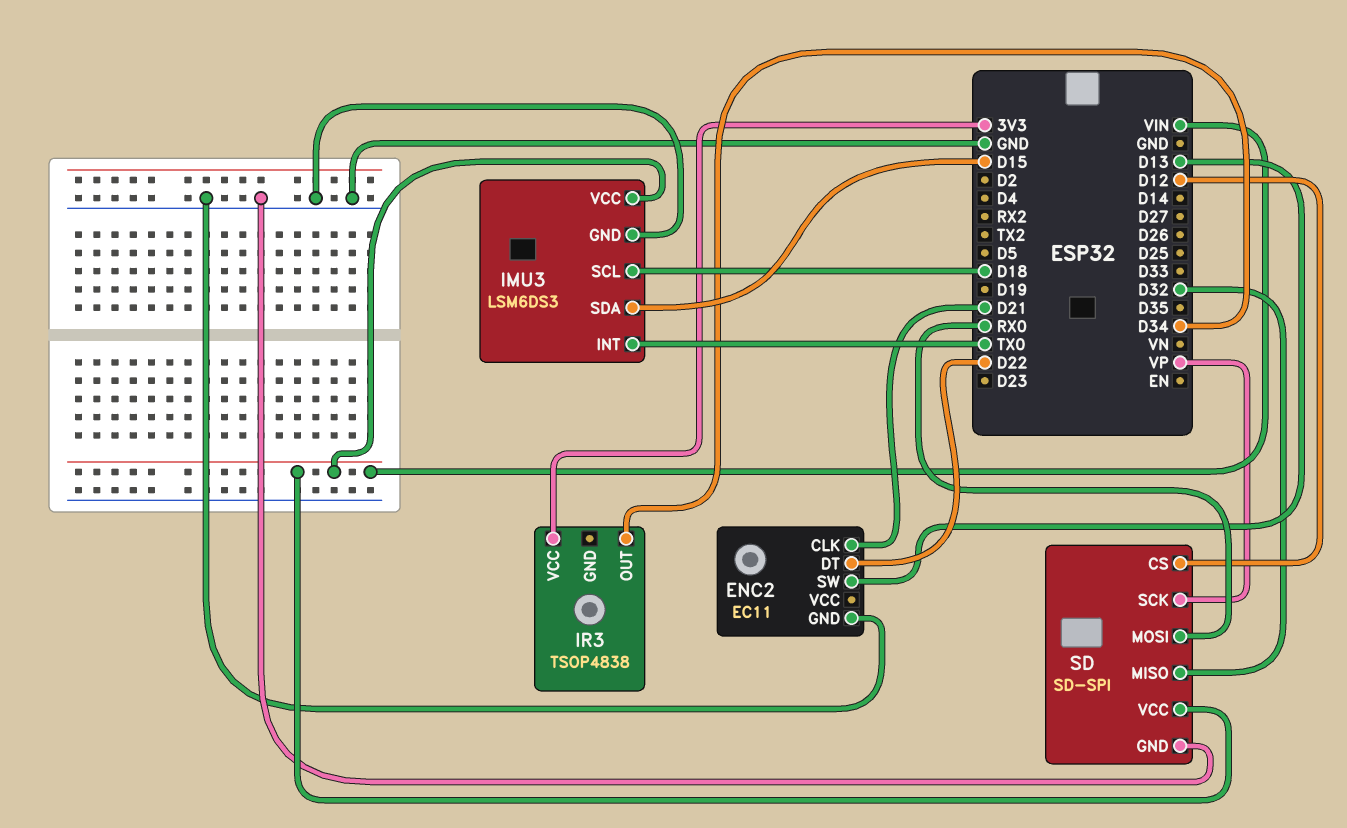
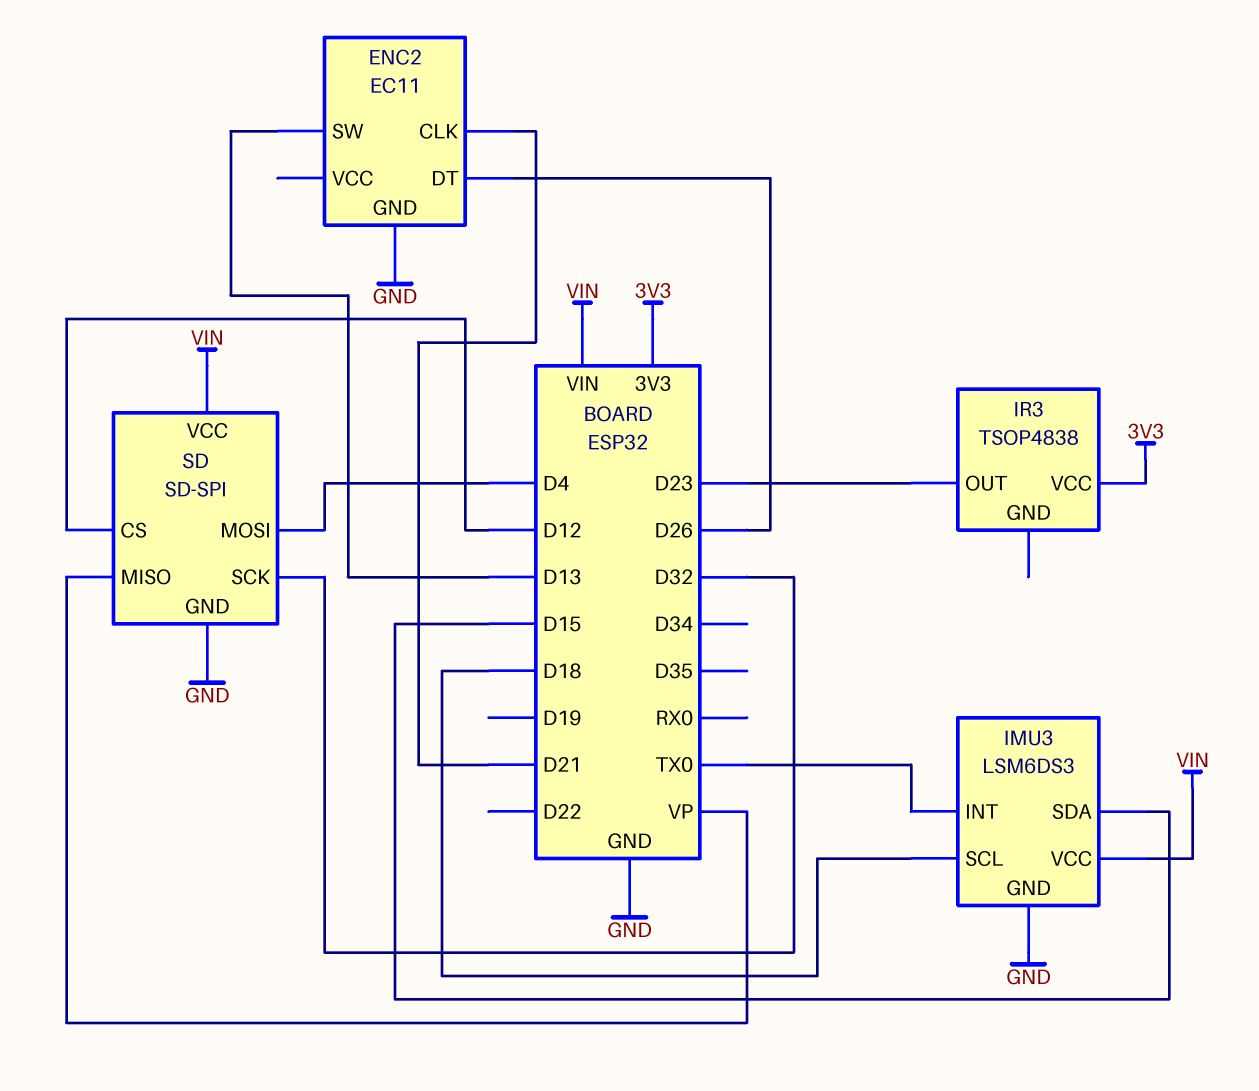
ENC2 pin DT: D22 -> D26
IR3 pin OUT: D34 -> D23
SD pin MISO: D32 -> VP
SD pin MOSI: RX0 -> D4
SD pin SCK: VP -> D32

